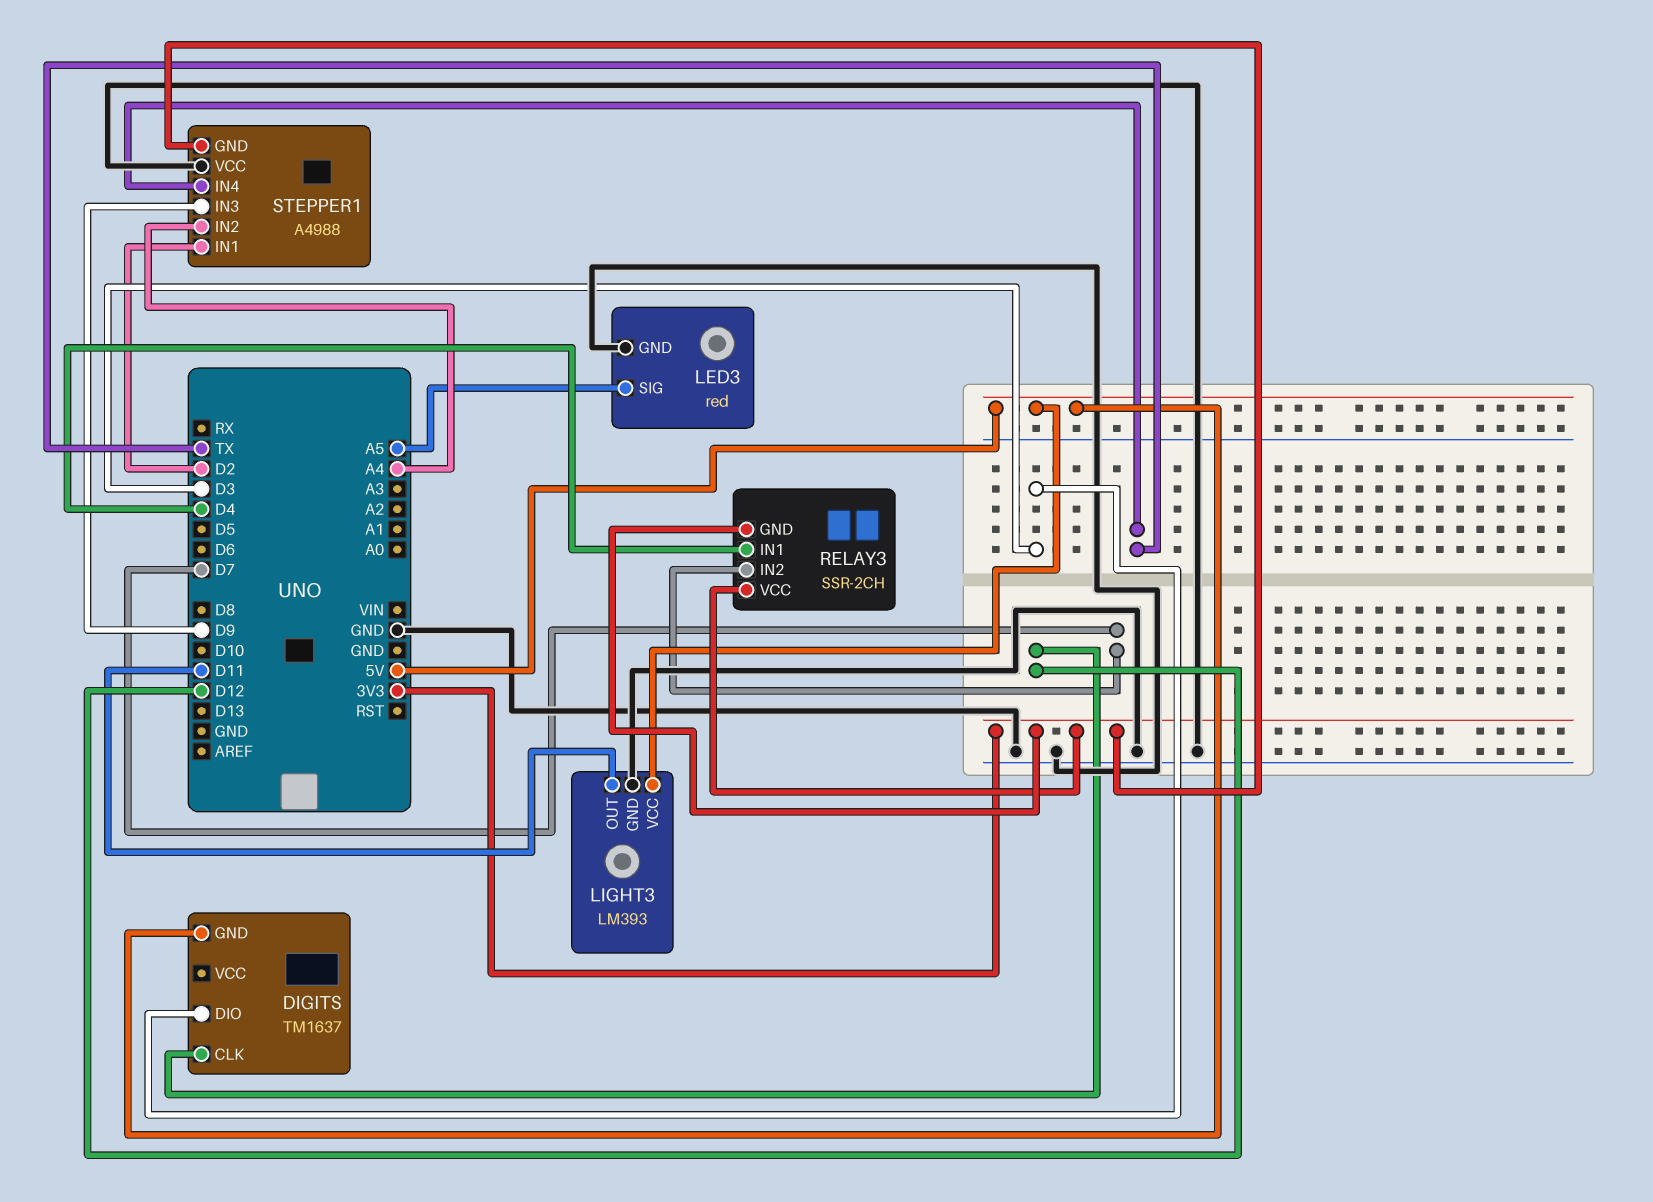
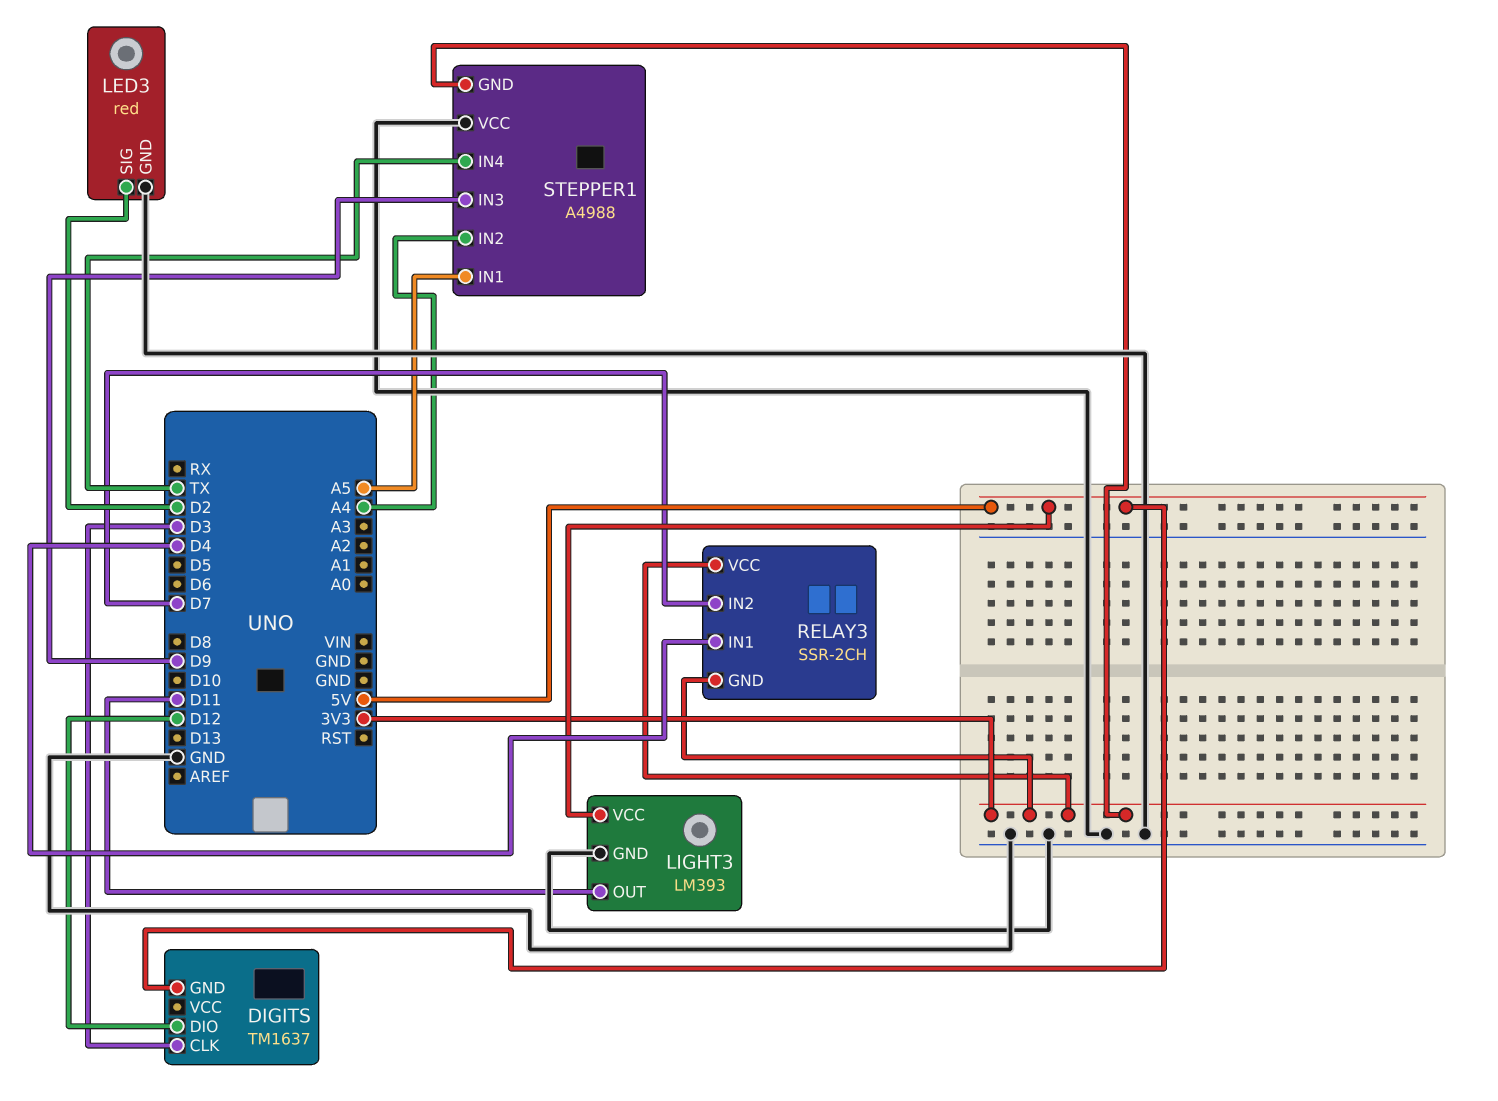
DIGITS pin CLK: D12 -> D3
DIGITS pin DIO: D3 -> D12
LED3 pin SIG: A5 -> D2
STEPPER1 pin IN1: D2 -> A5

